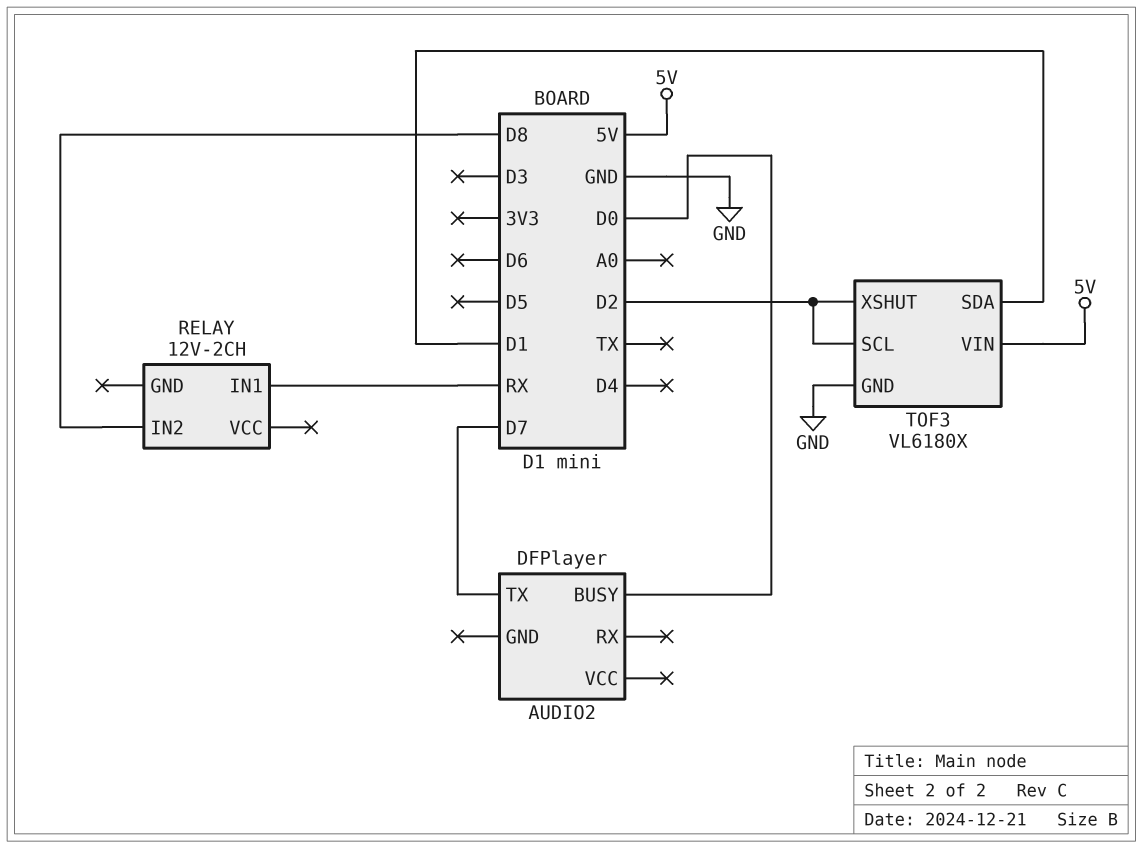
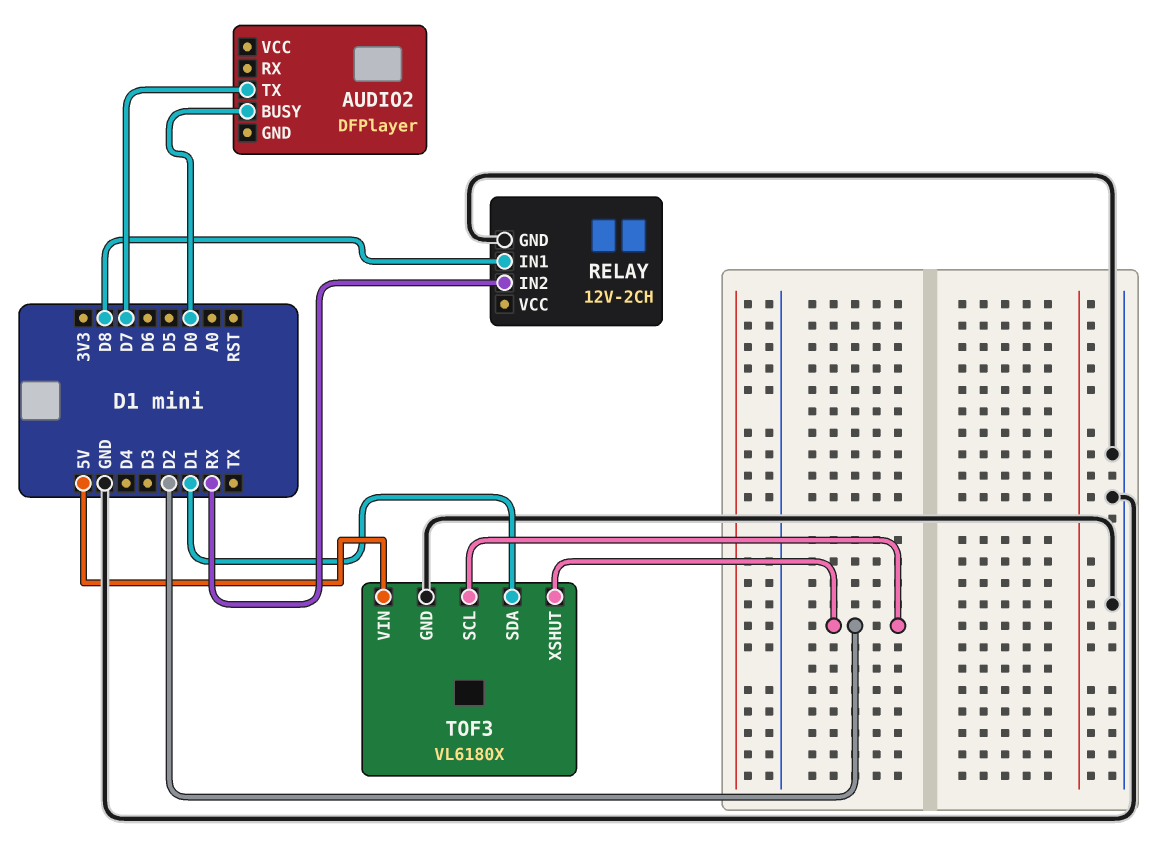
RELAY pin GND: none -> GND
RELAY pin IN1: RX -> D8
RELAY pin IN2: D8 -> RX

